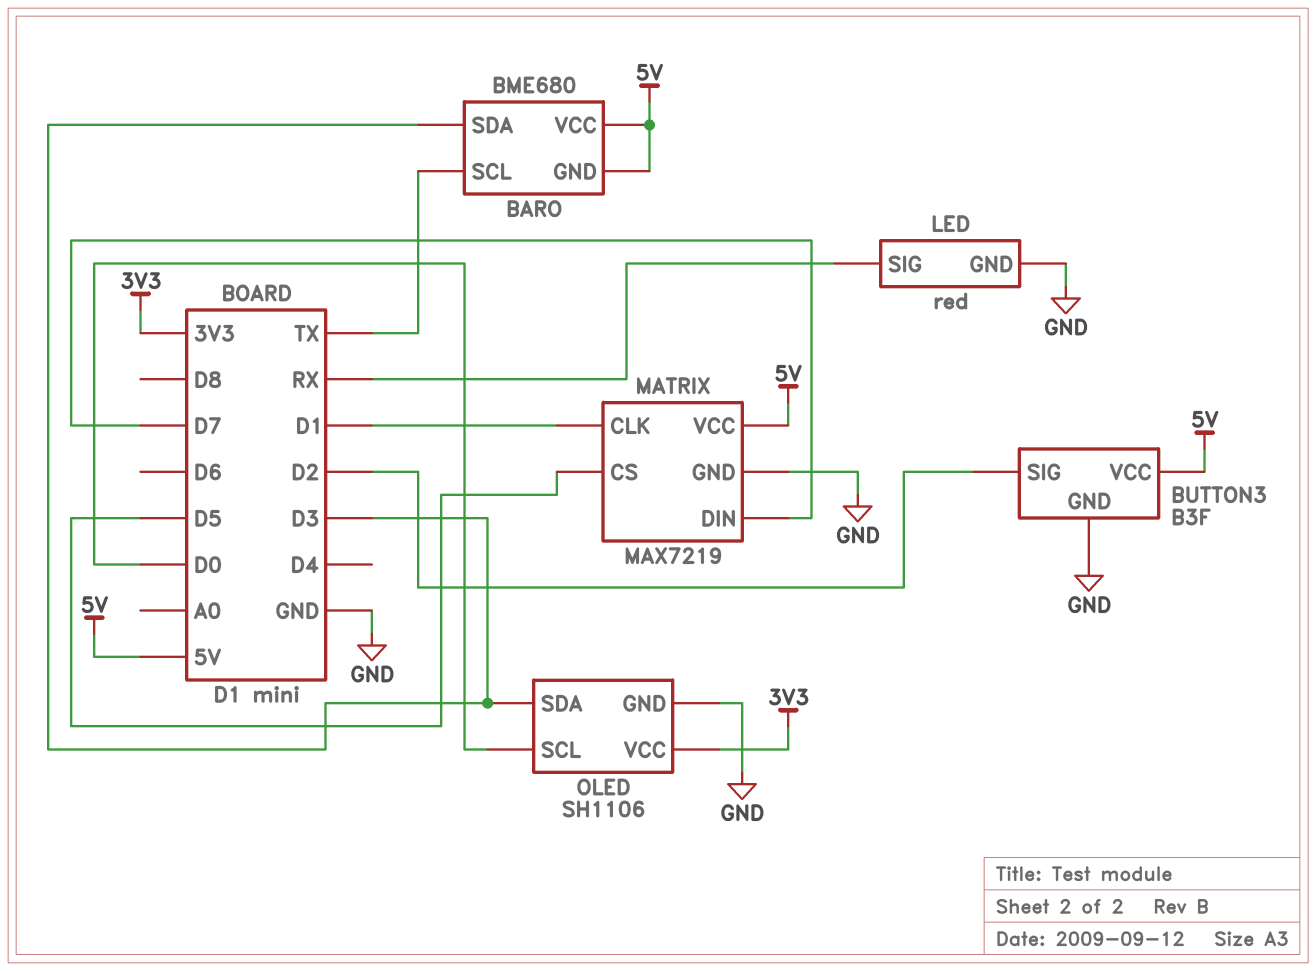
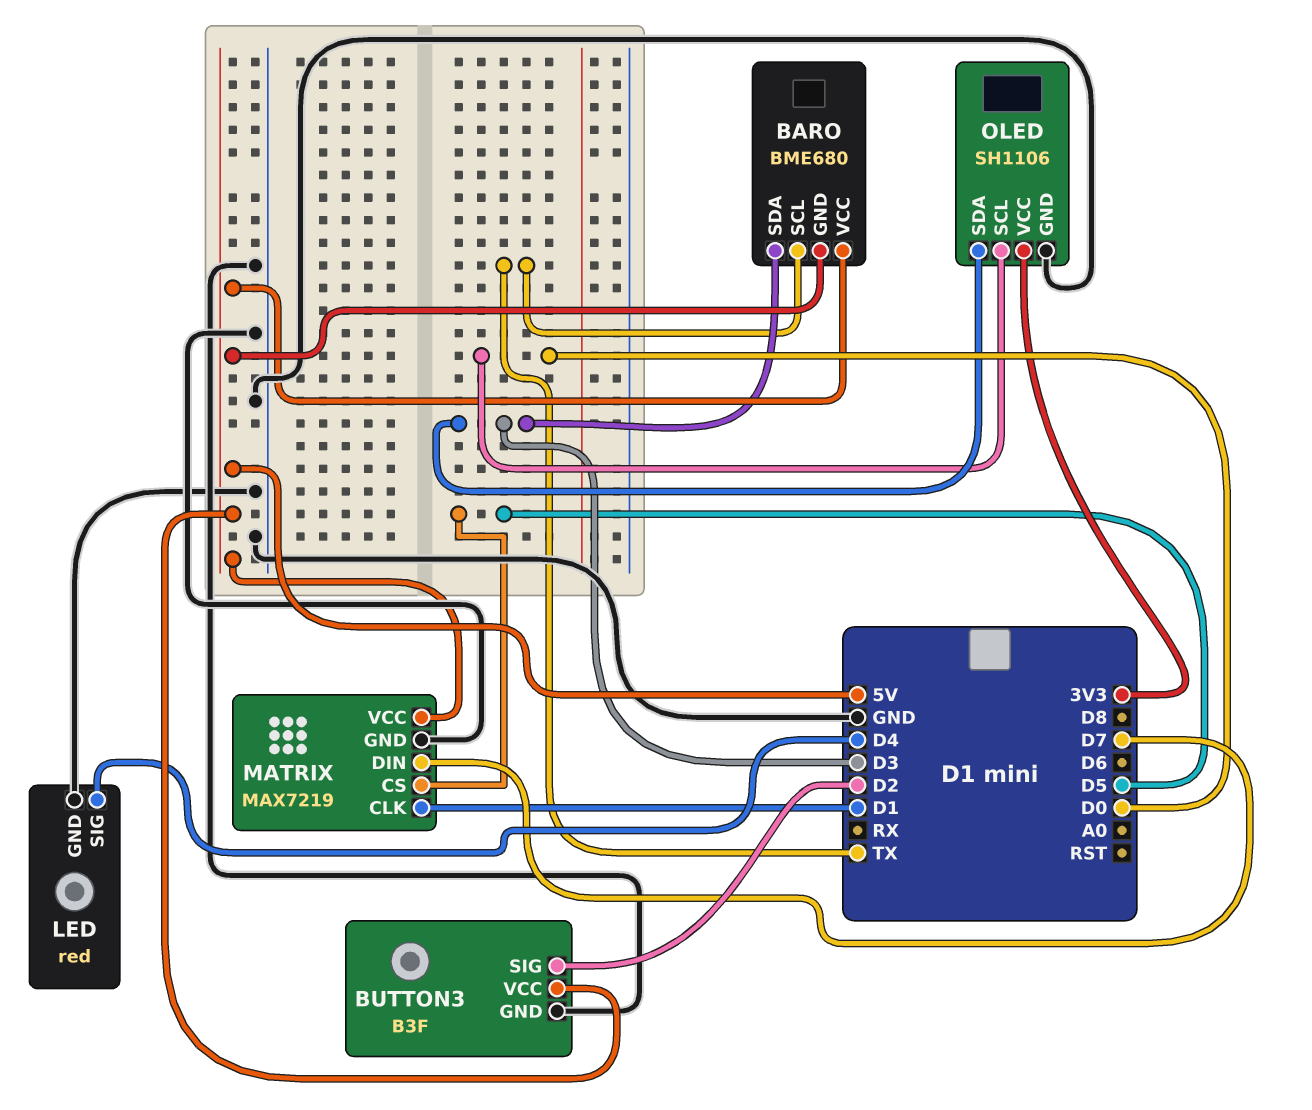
LED pin SIG: RX -> D4

